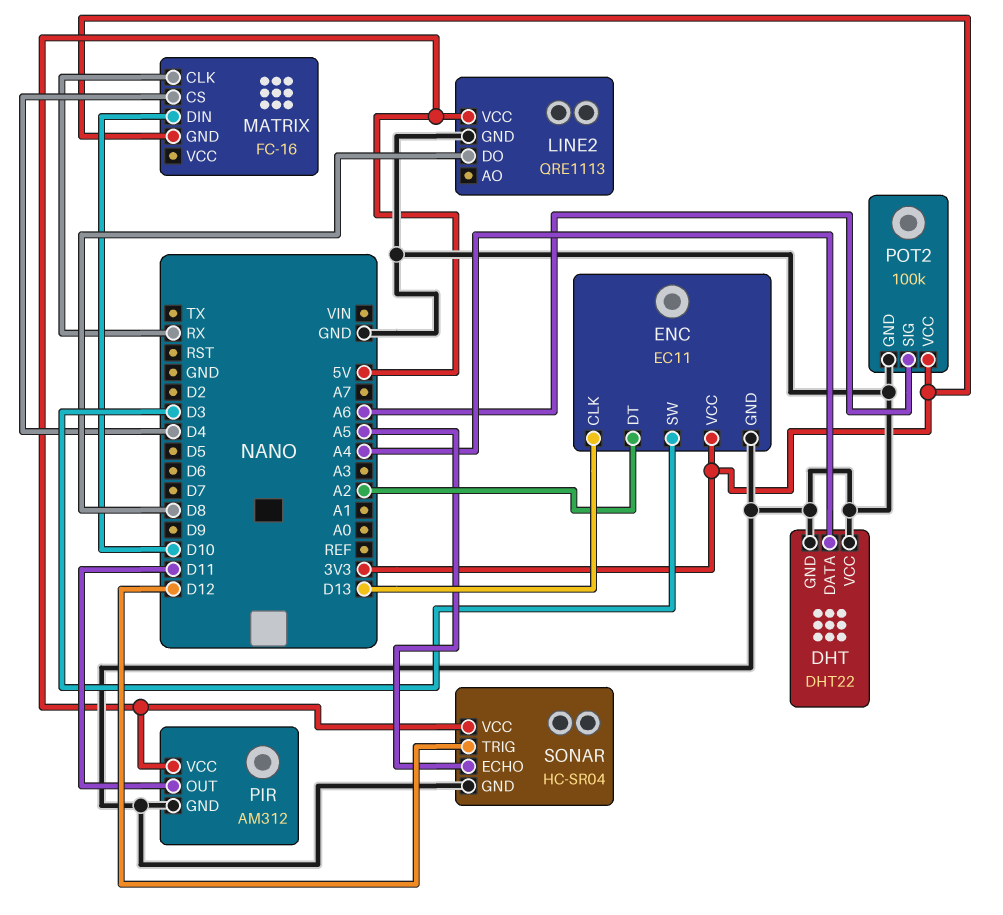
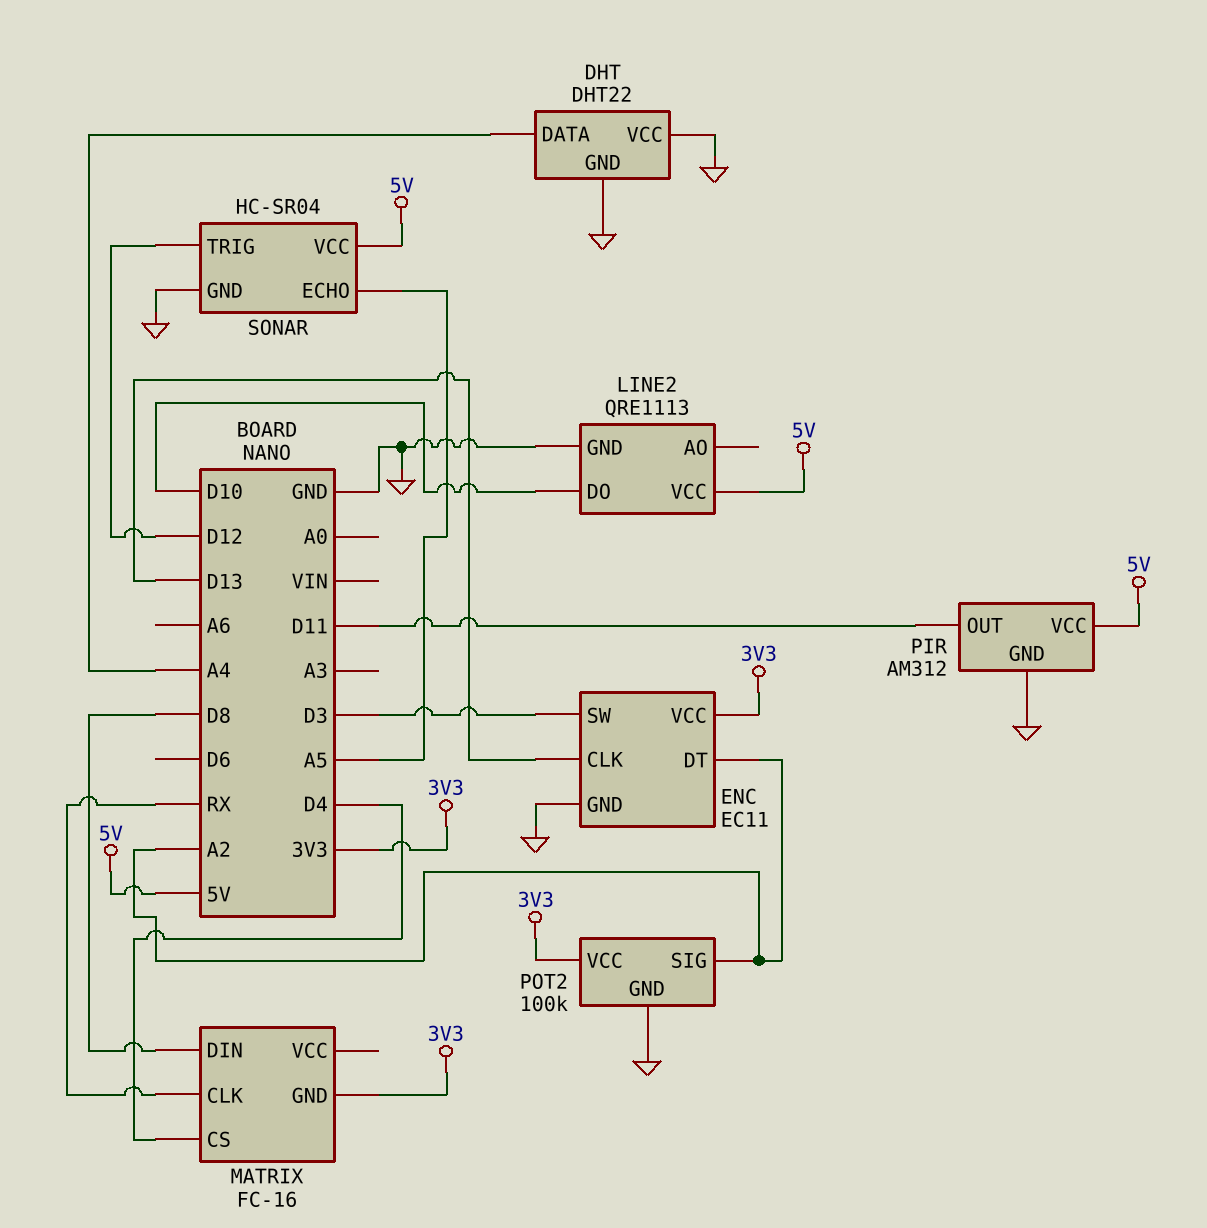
LINE2 pin DO: D8 -> D10
MATRIX pin DIN: D10 -> D8
POT2 pin SIG: A6 -> A2

